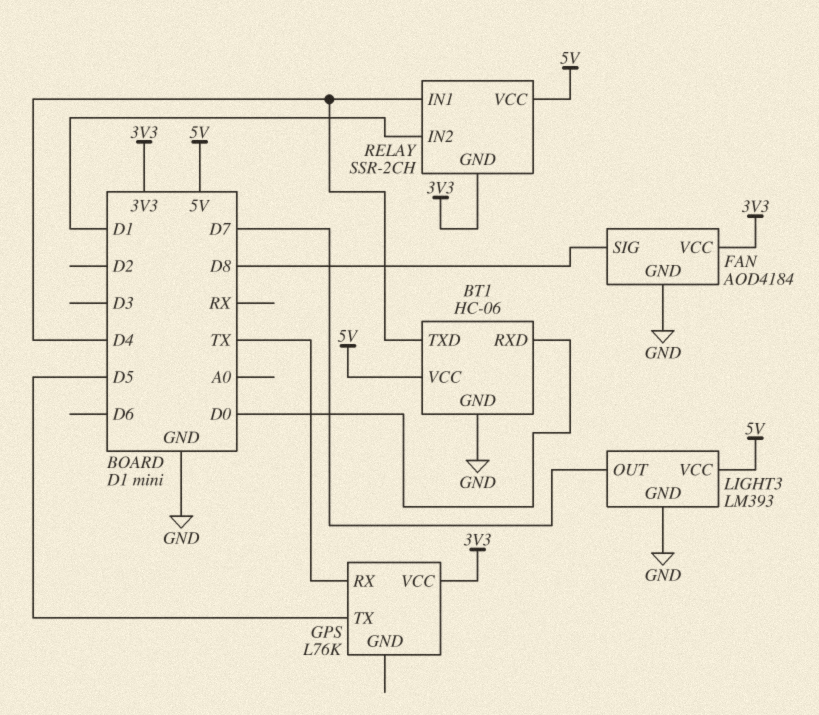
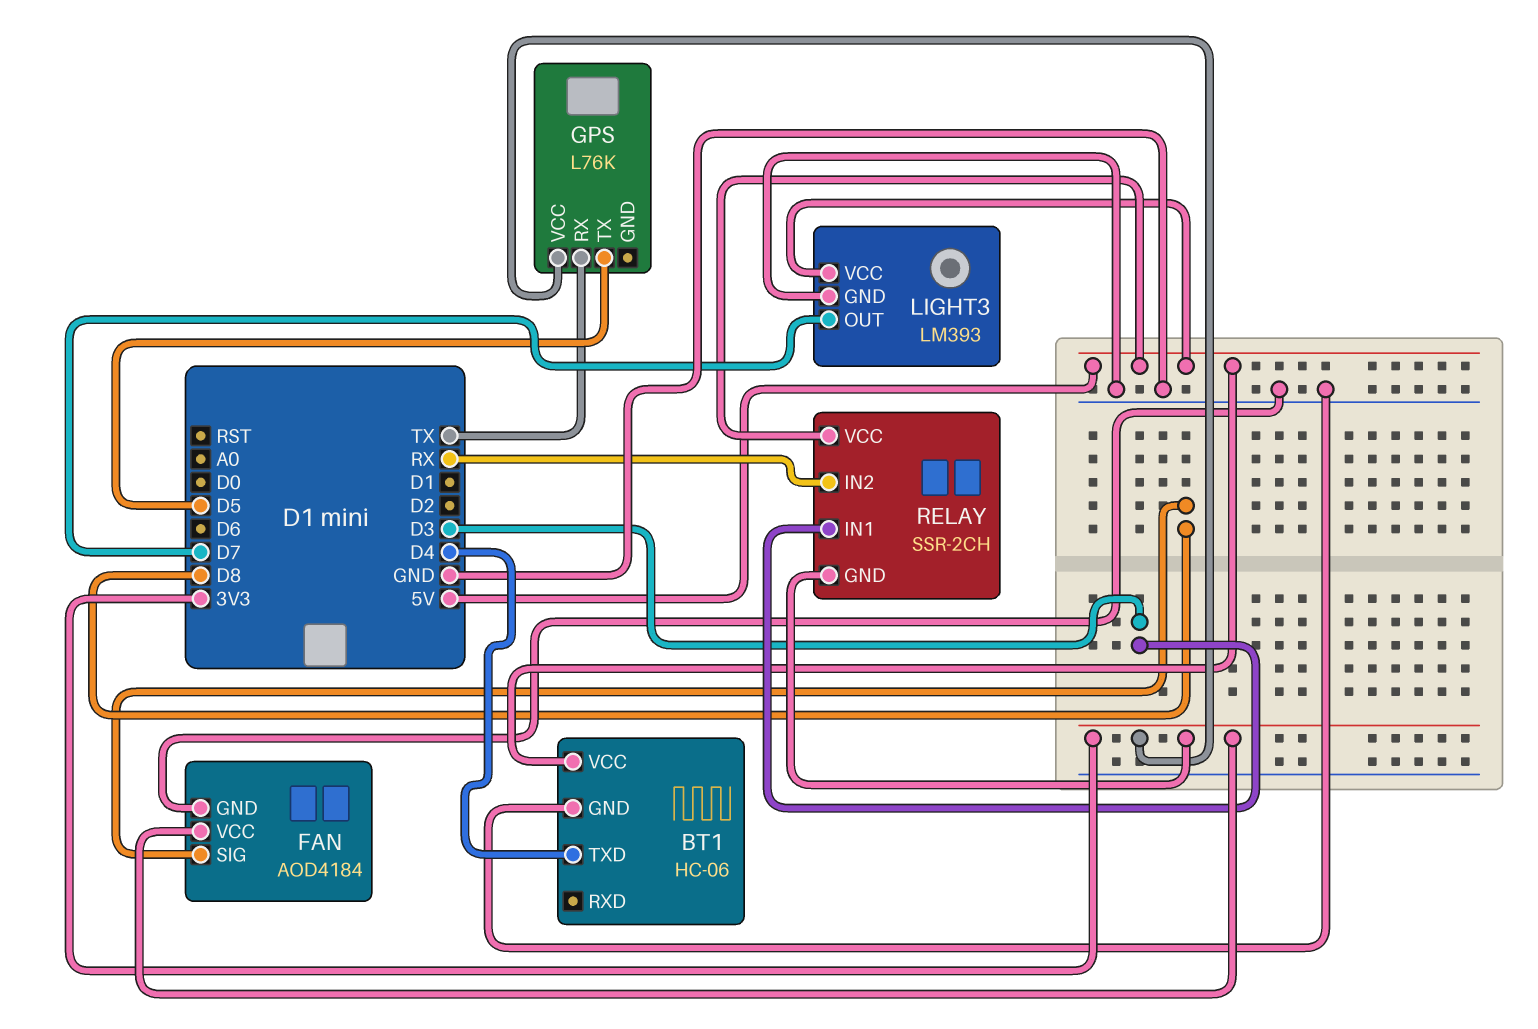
BT1 pin RXD: D0 -> none
RELAY pin IN1: D4 -> D3
RELAY pin IN2: D1 -> RX

